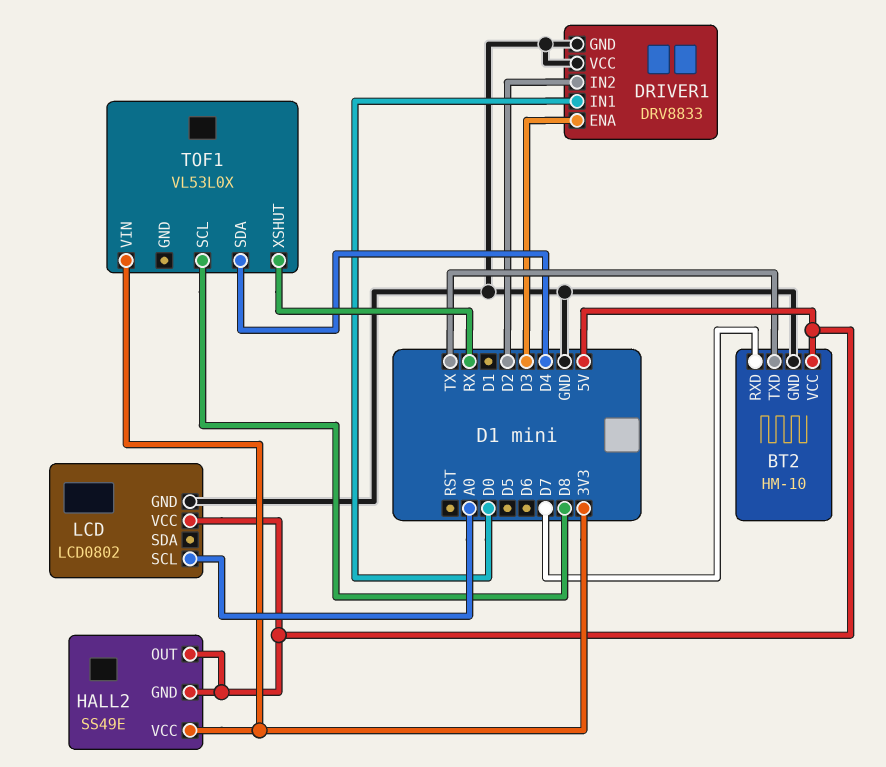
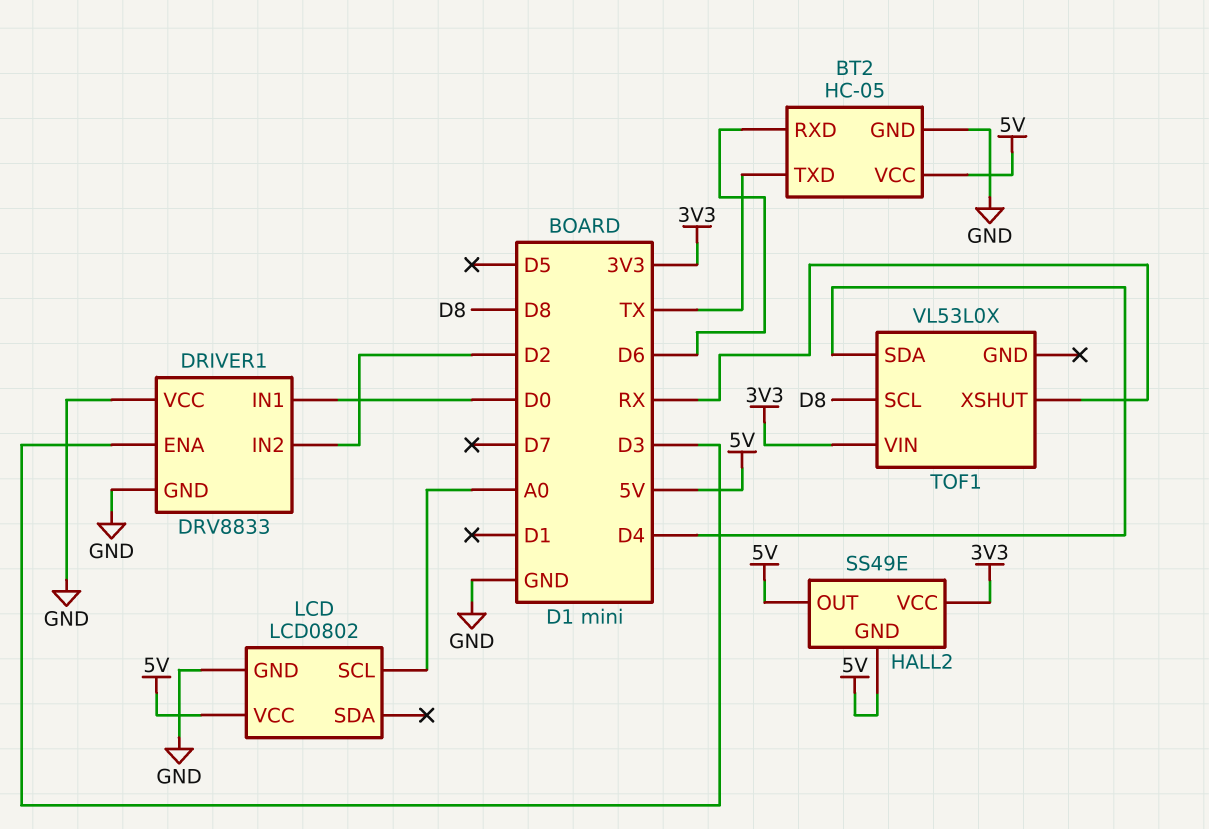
BT2: HM-10 -> HC-05
BT2 pin RXD: D7 -> D6

